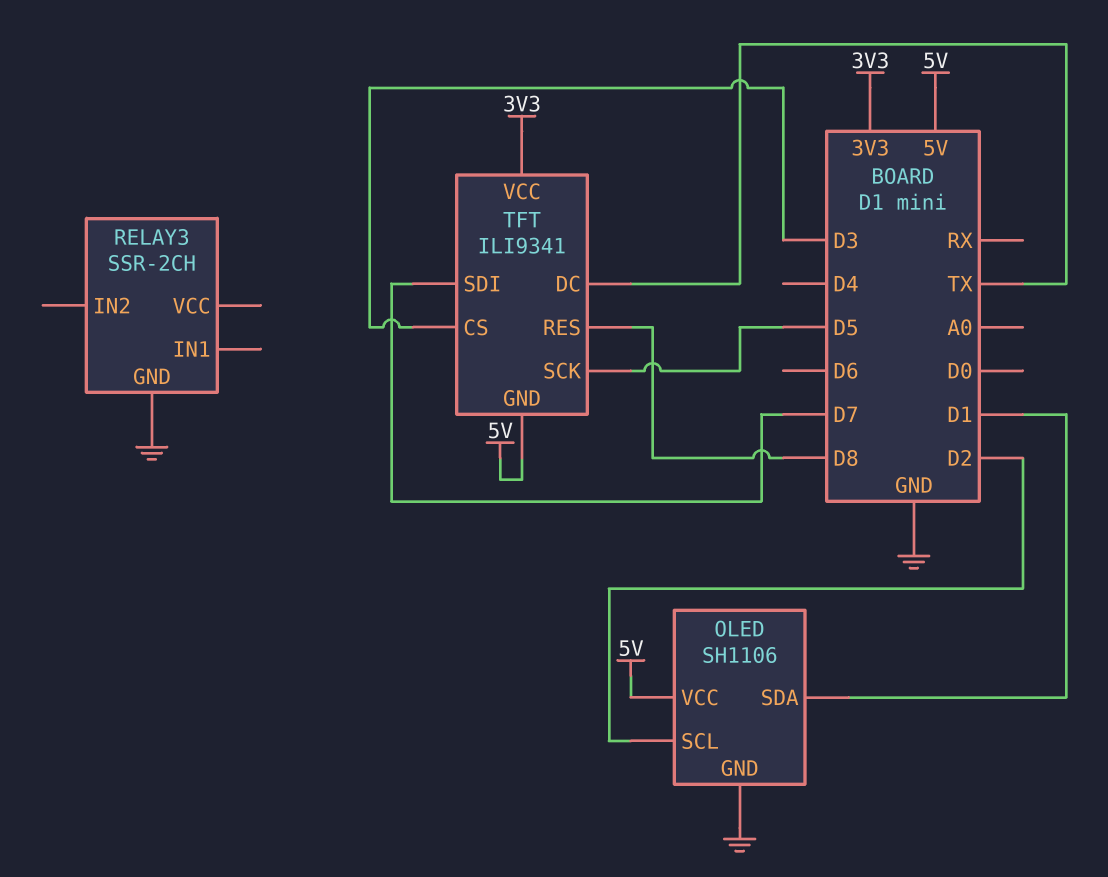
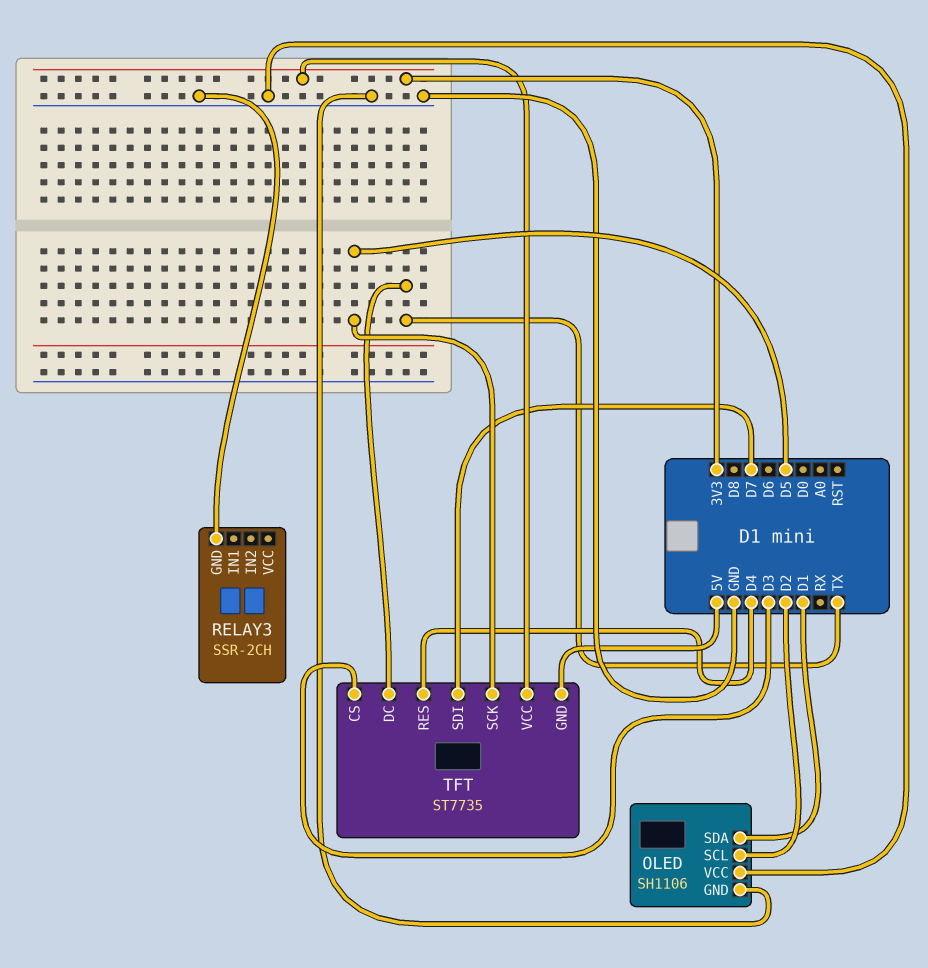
OLED pin VCC: 5V -> GND
TFT: ILI9341 -> ST7735
TFT pin RES: D8 -> D4

